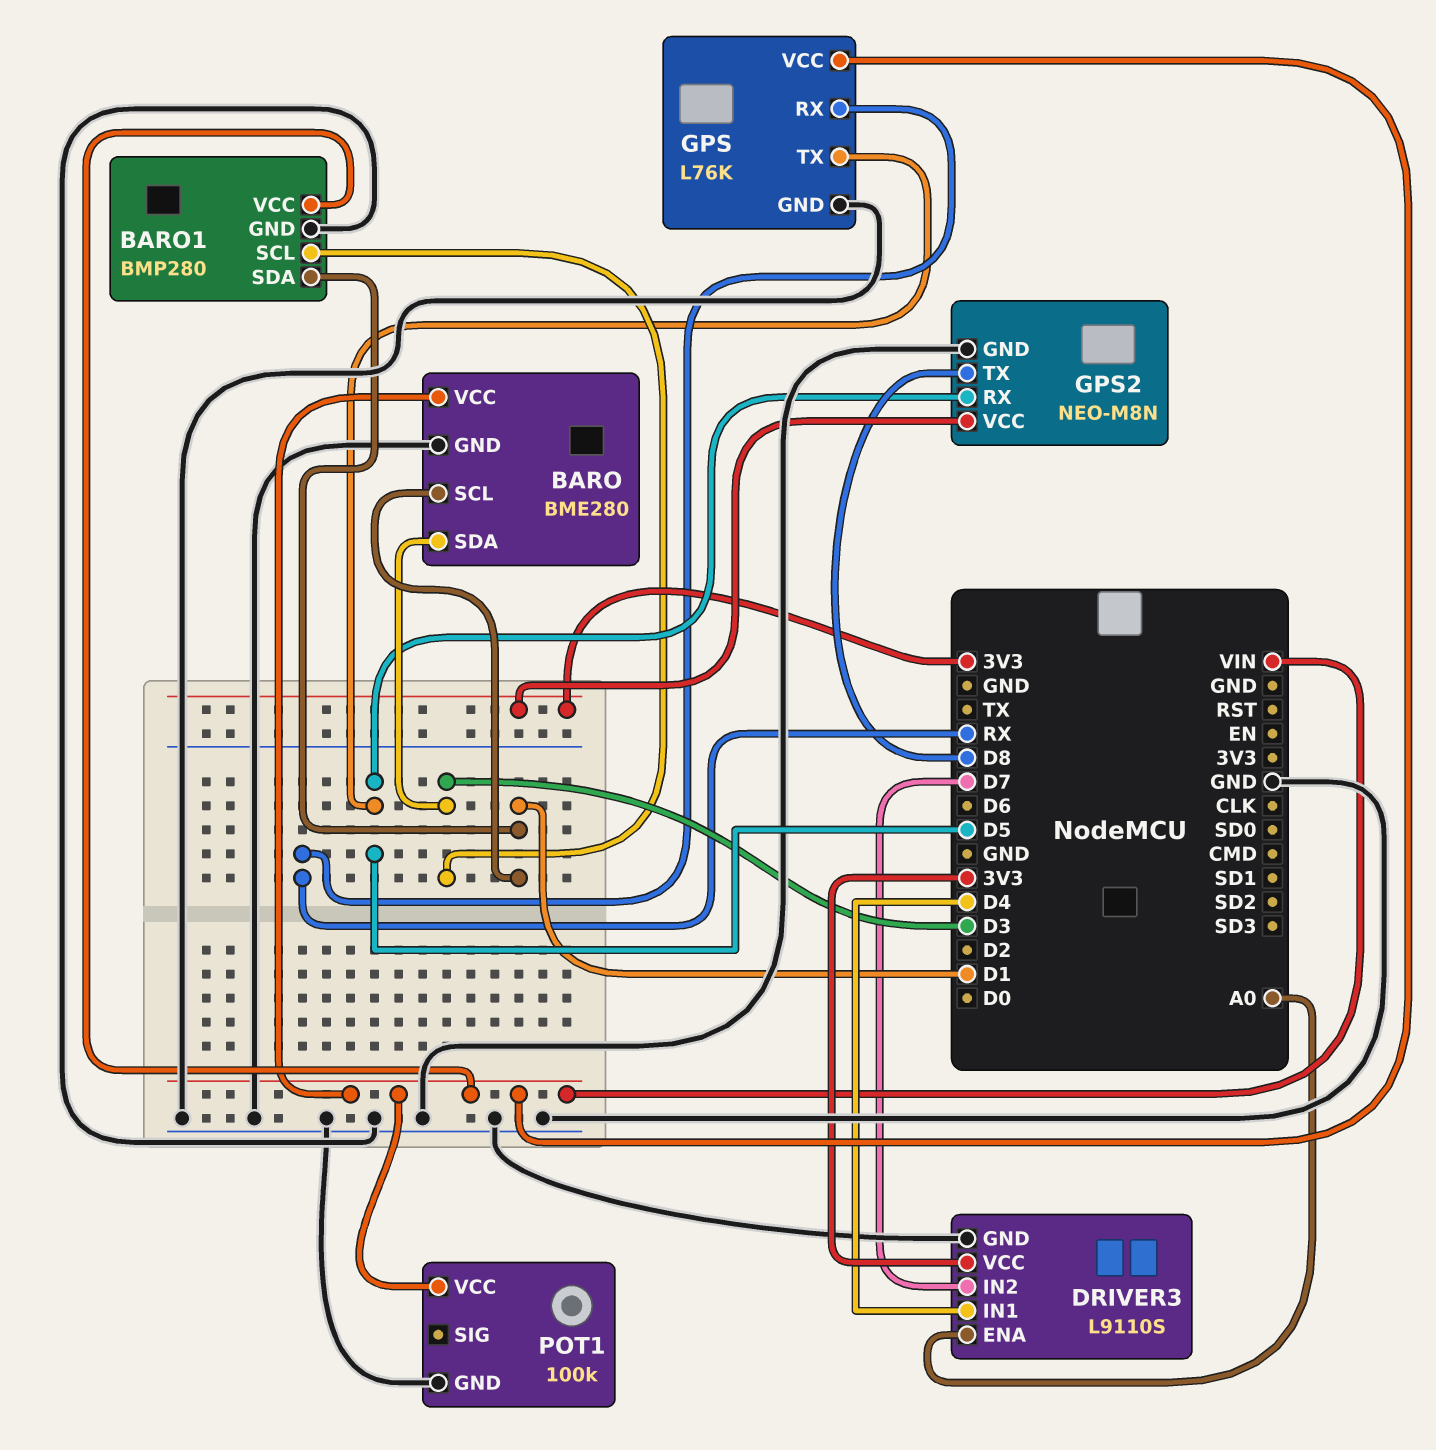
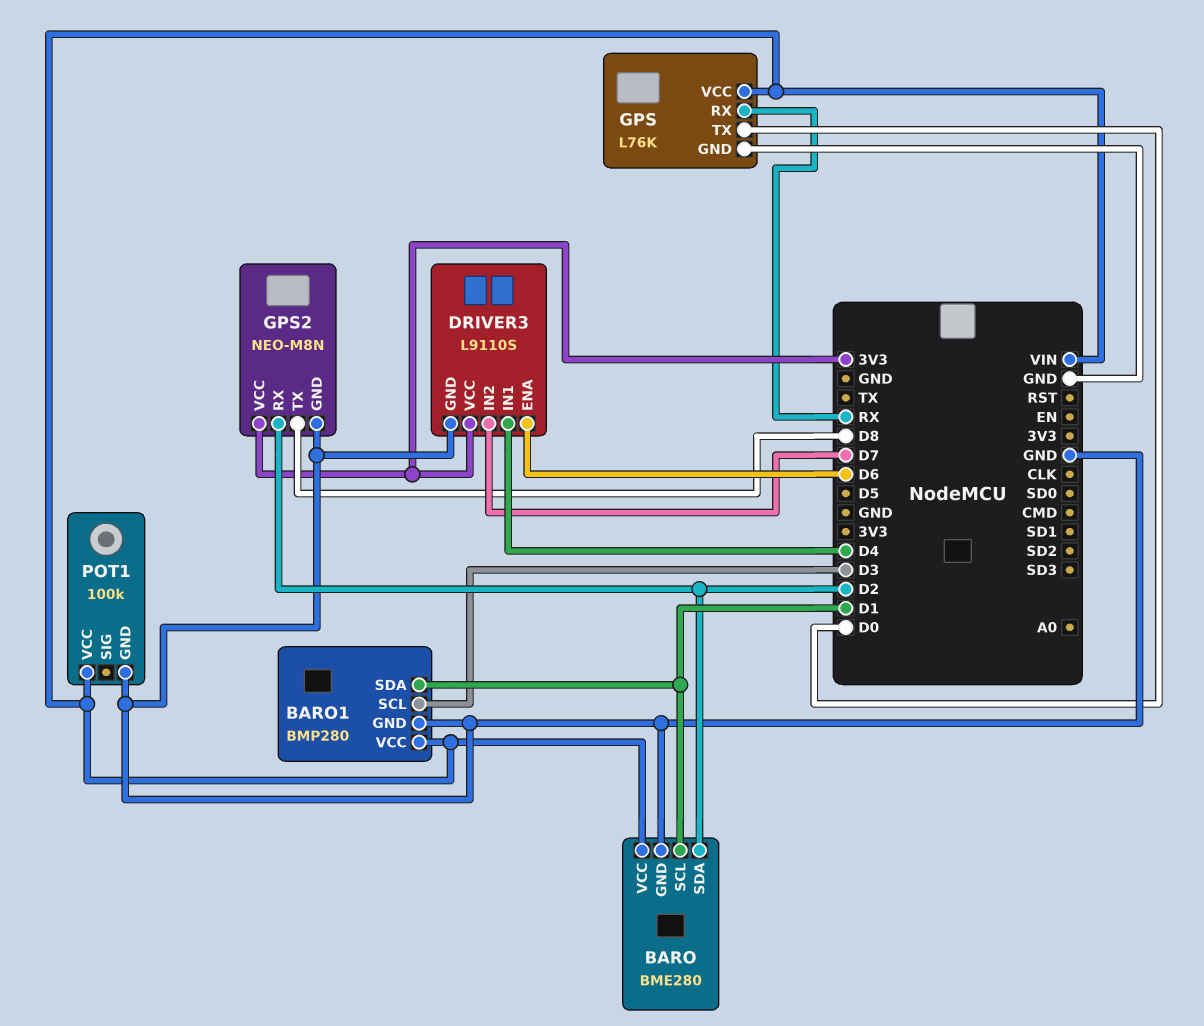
BARO pin SDA: D3 -> D2
DRIVER3 pin ENA: A0 -> D6
GPS pin TX: D5 -> D0
GPS2 pin RX: D5 -> D2

